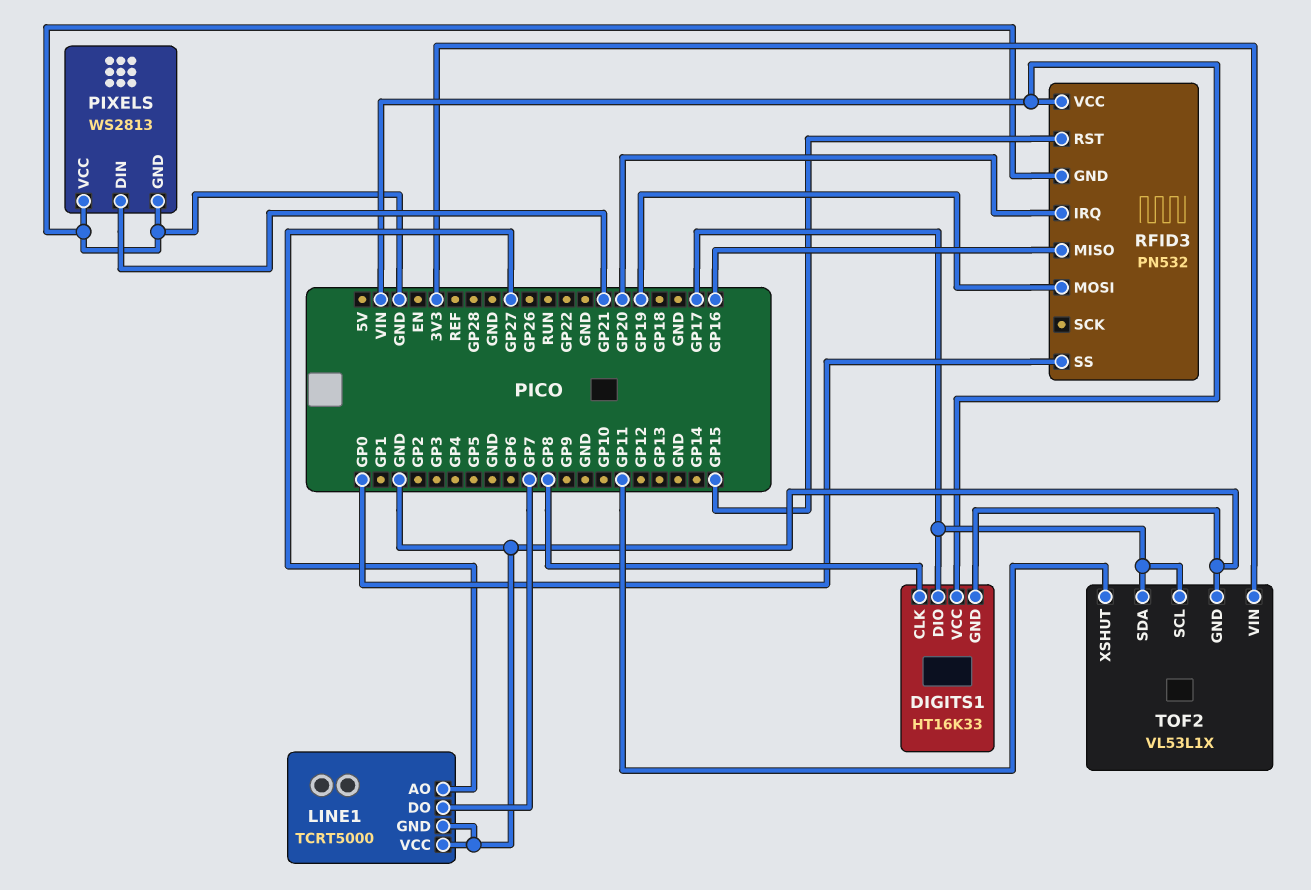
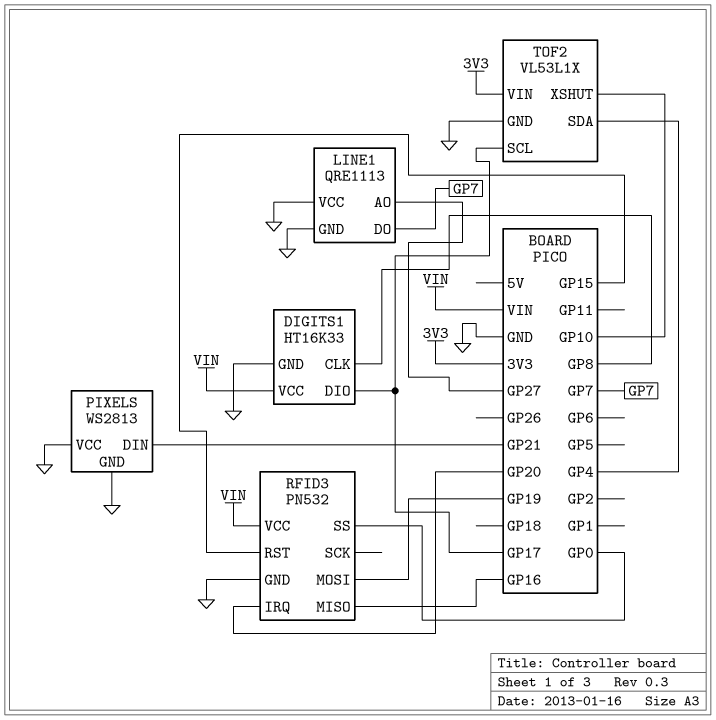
LINE1: TCRT5000 -> QRE1113
TOF2 pin SDA: GP17 -> GP4
TOF2 pin XSHUT: GP11 -> GP10

